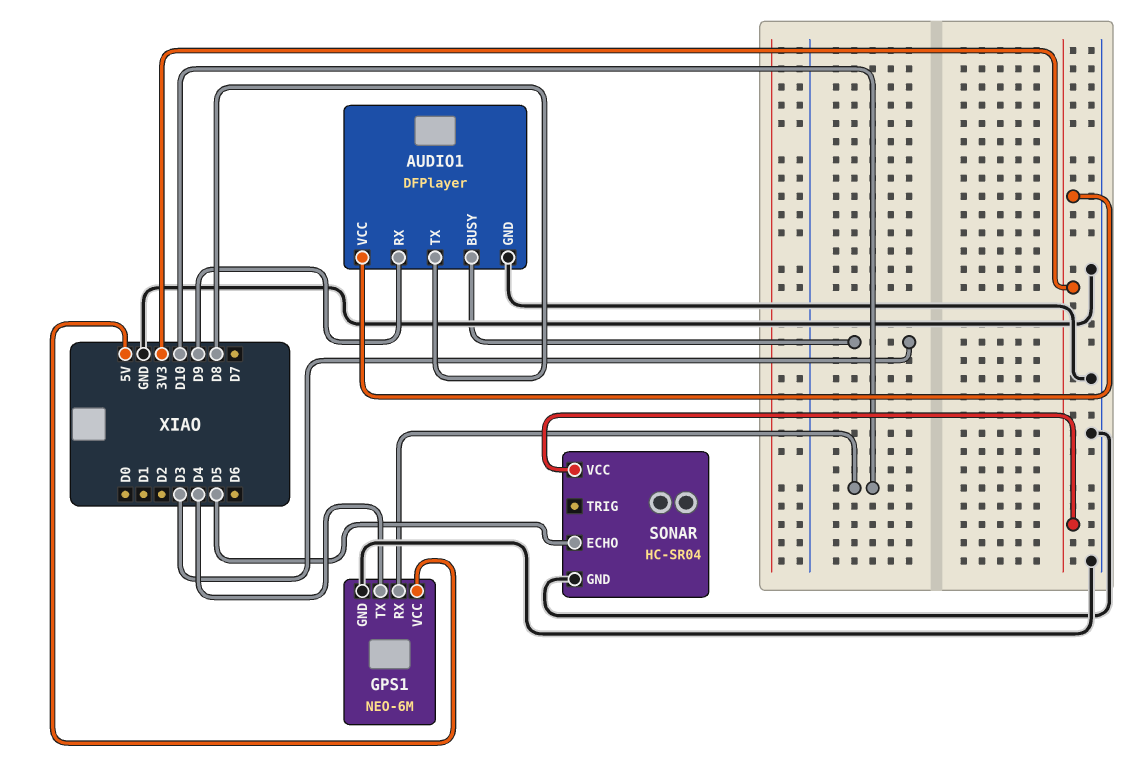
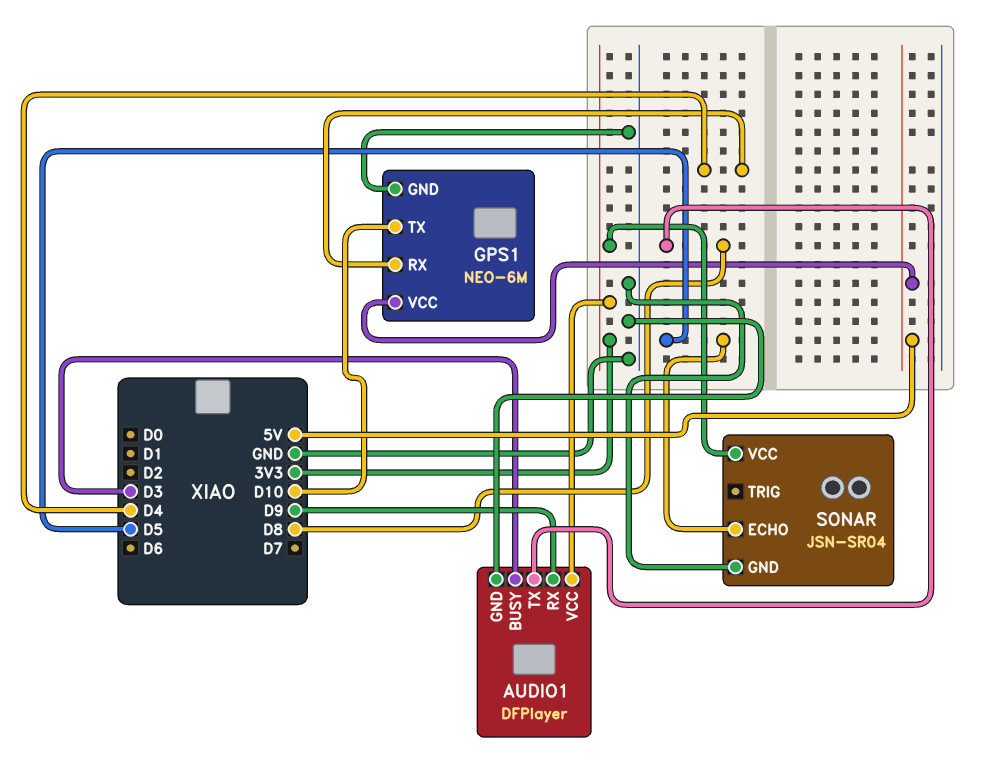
GPS1 pin RX: D10 -> D4
GPS1 pin TX: D4 -> D10
SONAR: HC-SR04 -> JSN-SR04

